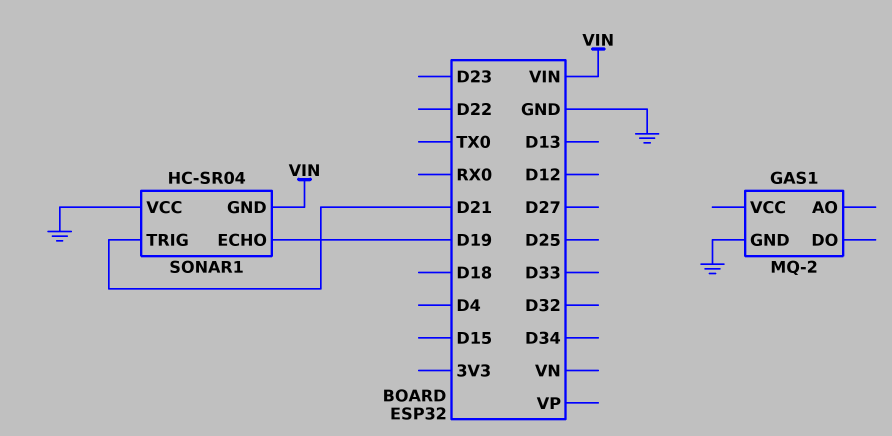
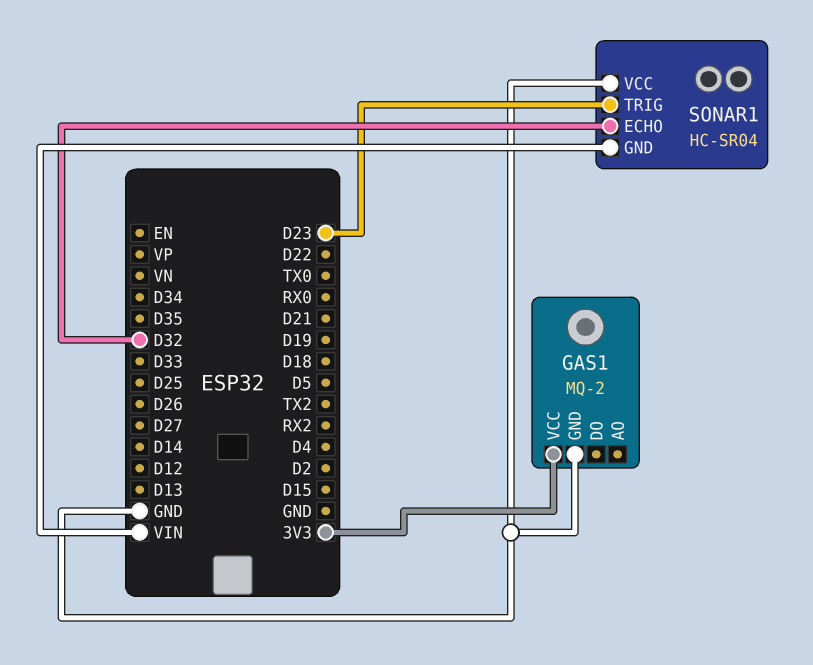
GAS1 pin VCC: none -> 3V3
SONAR1 pin ECHO: D19 -> D32
SONAR1 pin TRIG: D21 -> D23

